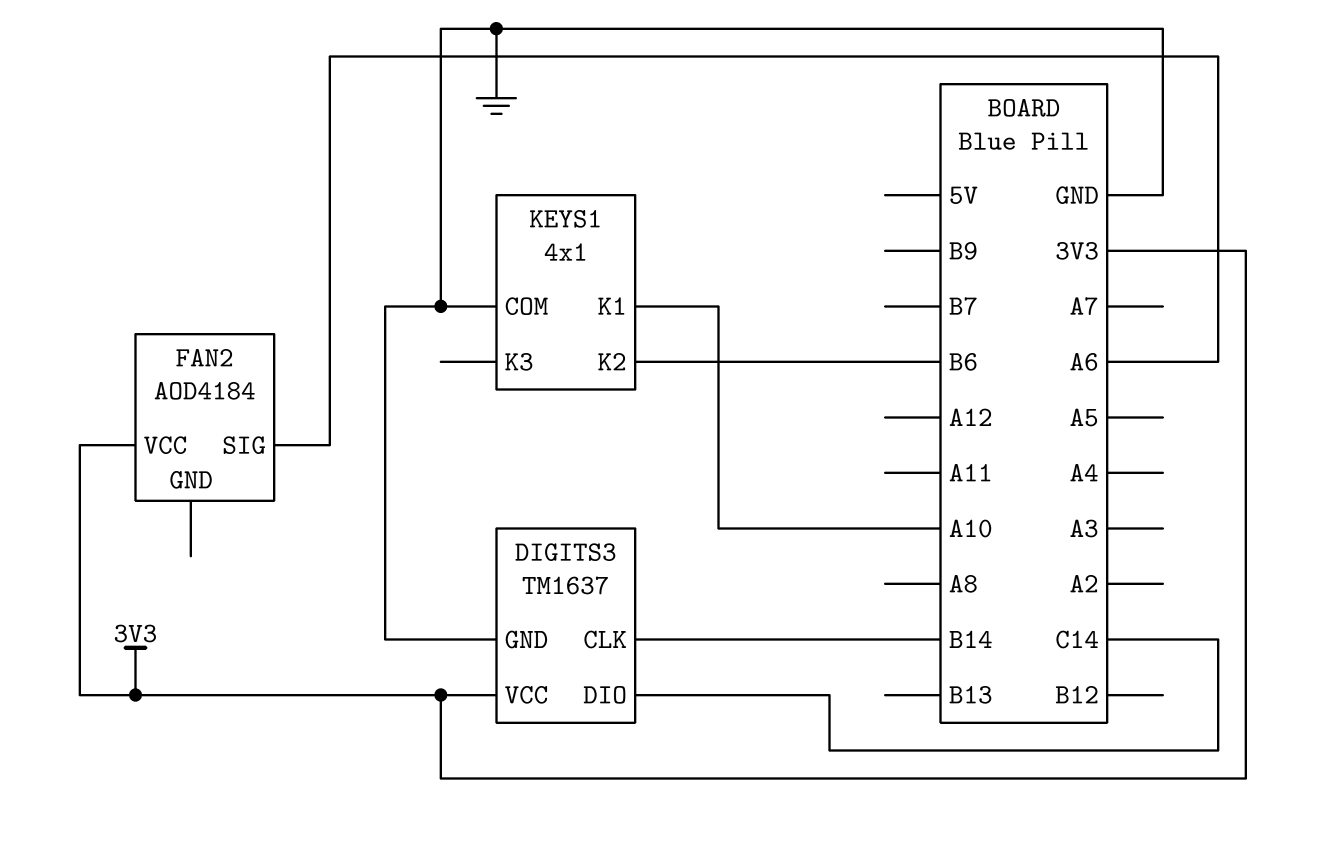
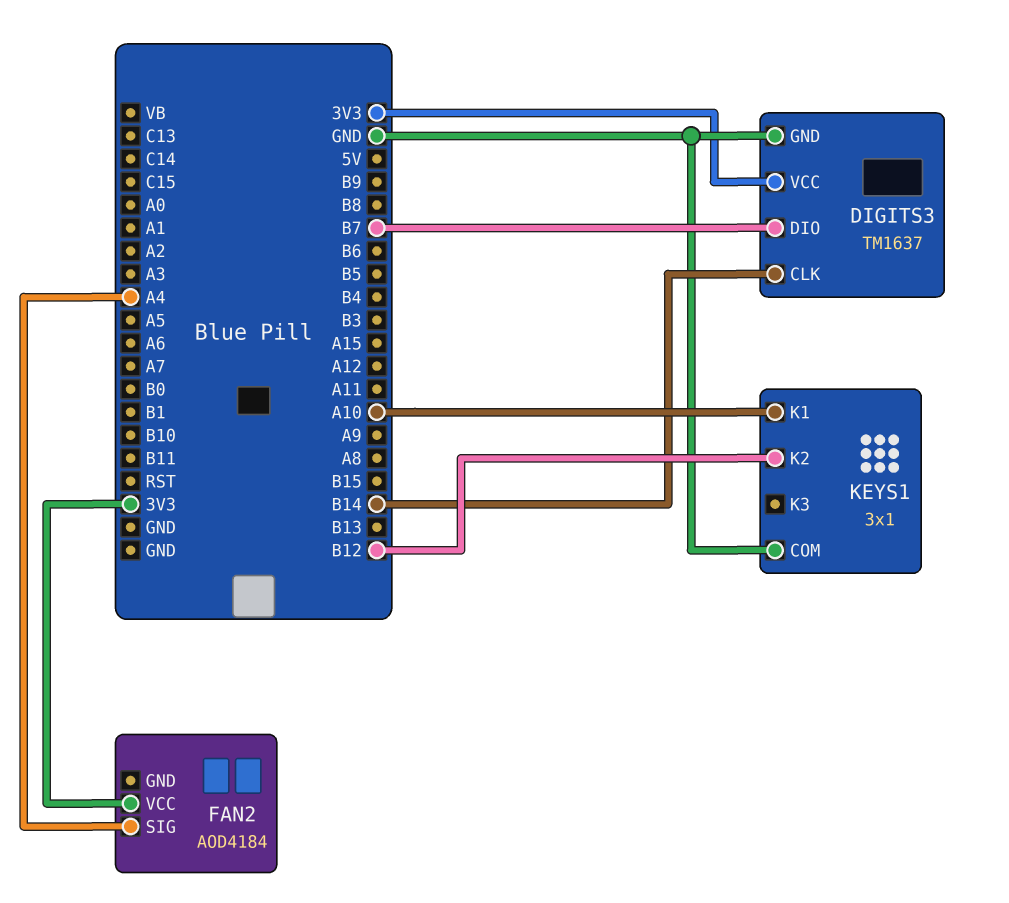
DIGITS3 pin DIO: C14 -> B7
FAN2 pin SIG: A6 -> A4
KEYS1: 4x1 -> 3x1
KEYS1 pin K2: B6 -> B12

